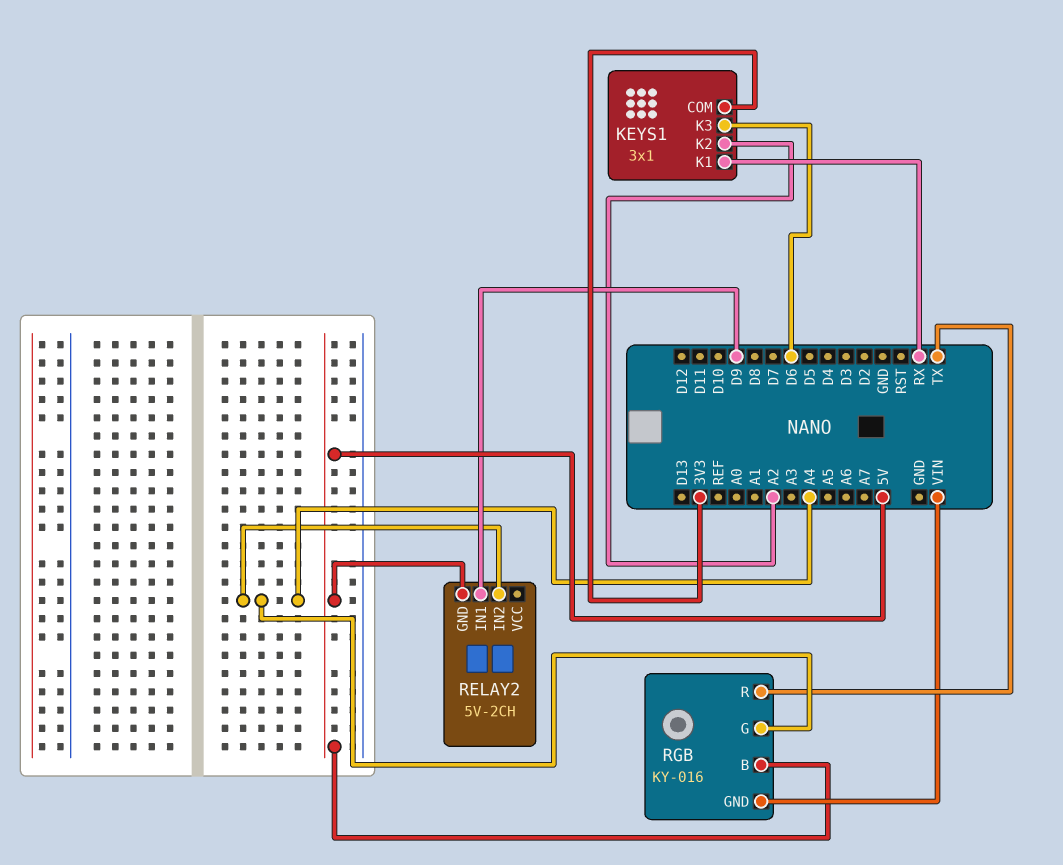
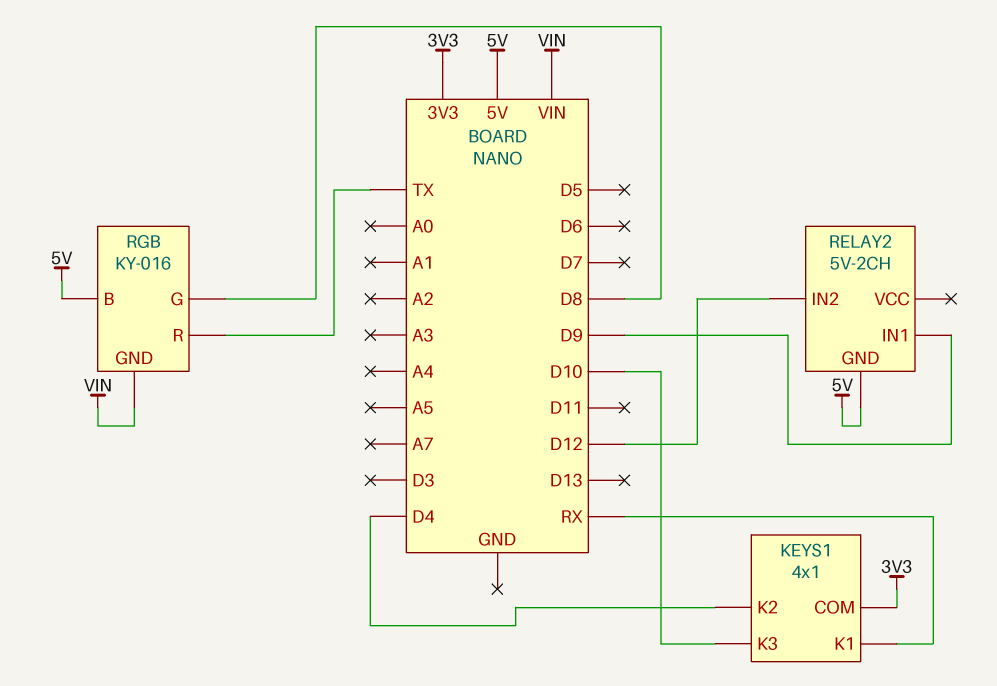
KEYS1: 3x1 -> 4x1
KEYS1 pin K2: A2 -> D4
KEYS1 pin K3: D6 -> D10
RELAY2 pin IN2: A4 -> D12
RGB pin G: A4 -> D8

